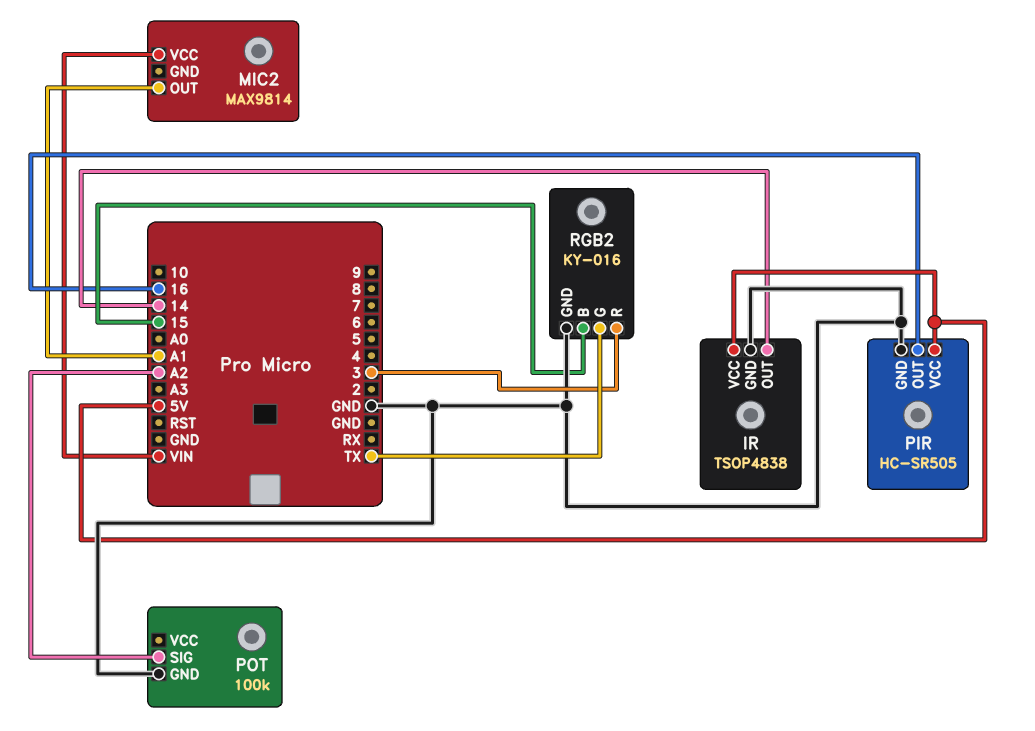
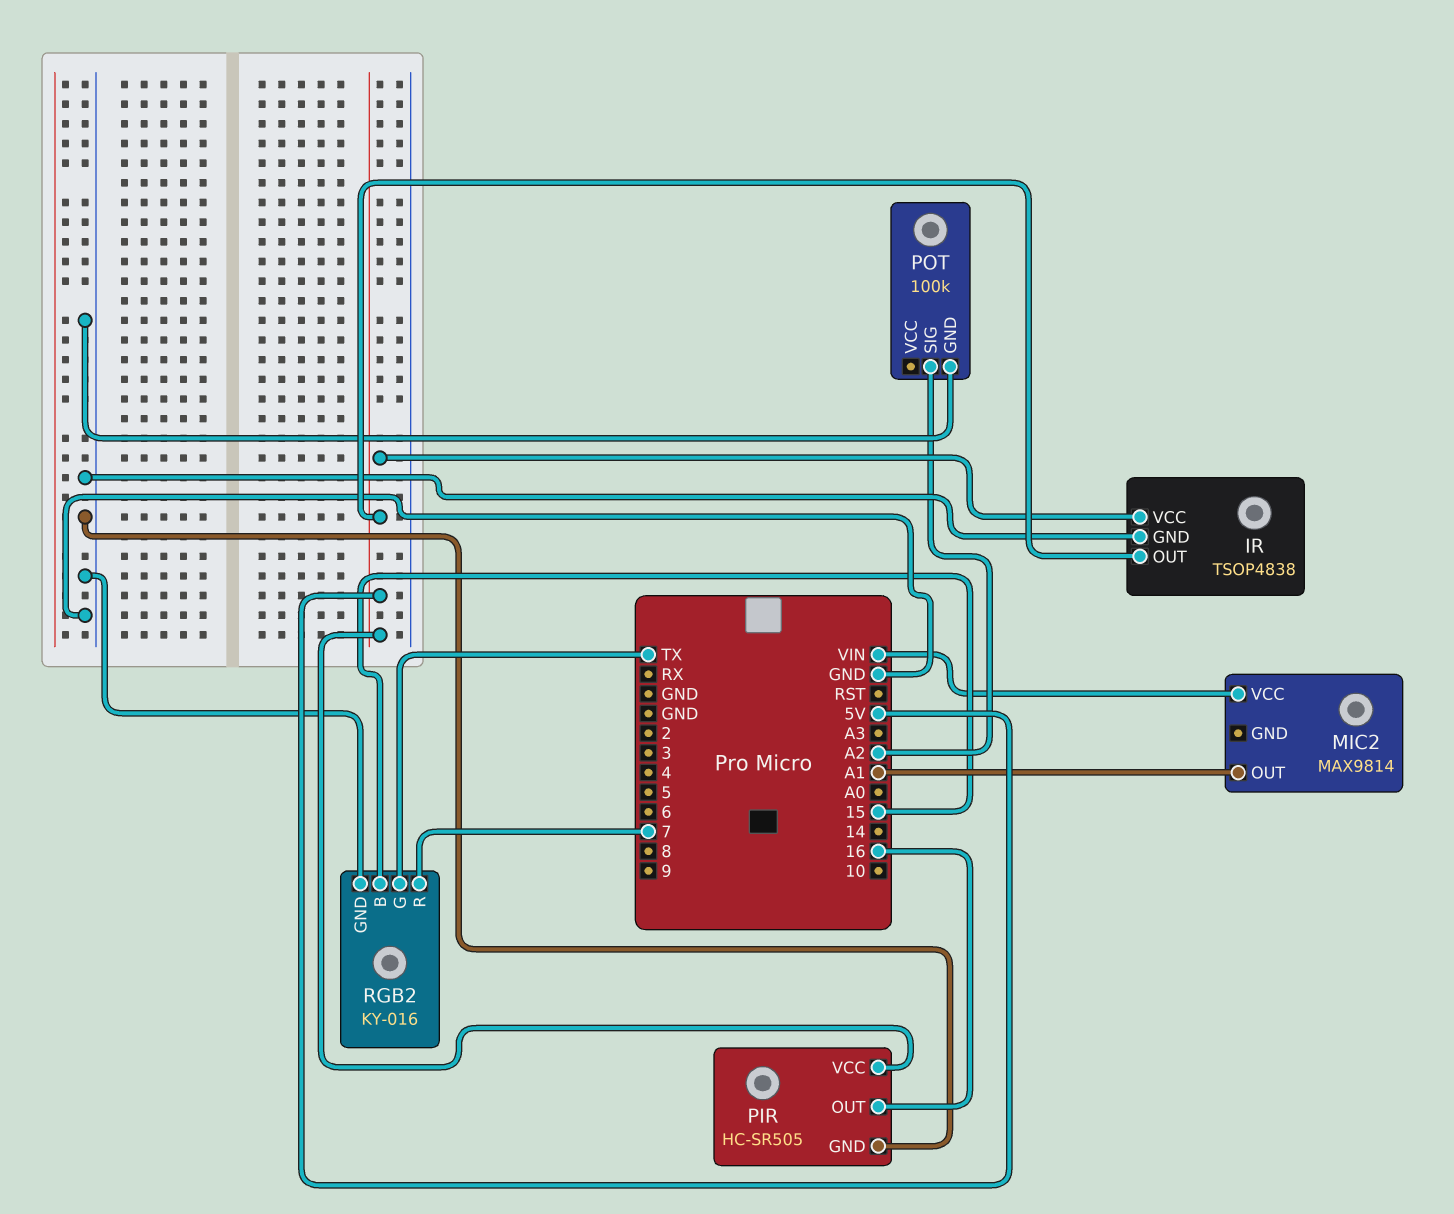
IR pin OUT: 14 -> 5V
RGB2 pin R: 3 -> 7

